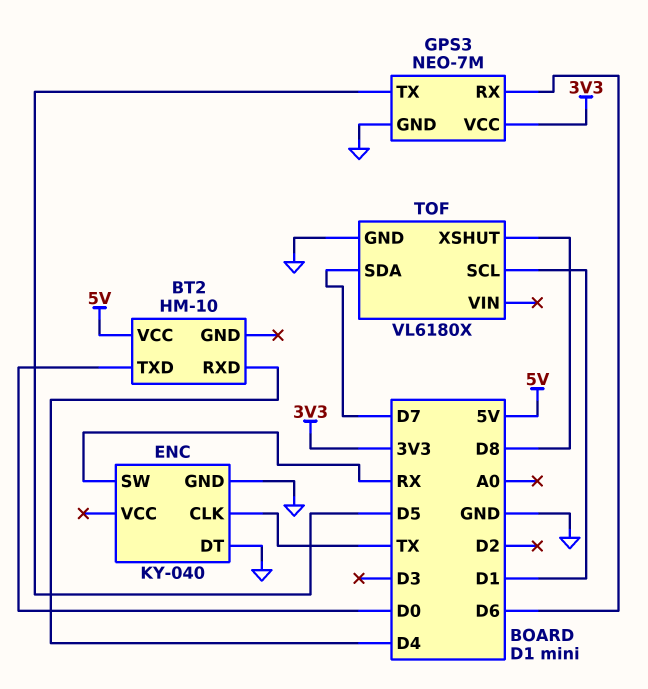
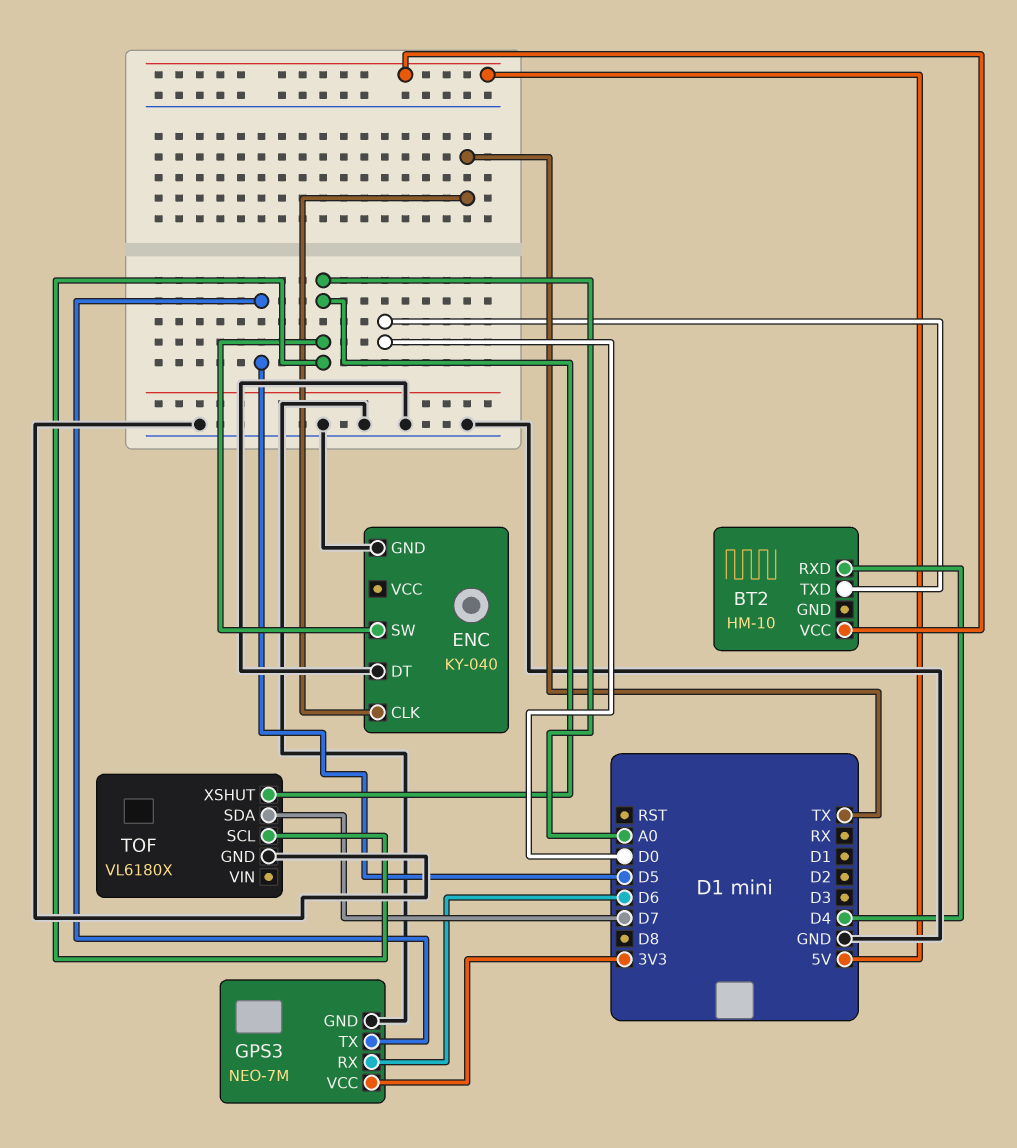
ENC pin SW: RX -> A0
TOF pin SCL: D1 -> A0
TOF pin XSHUT: D8 -> A0

